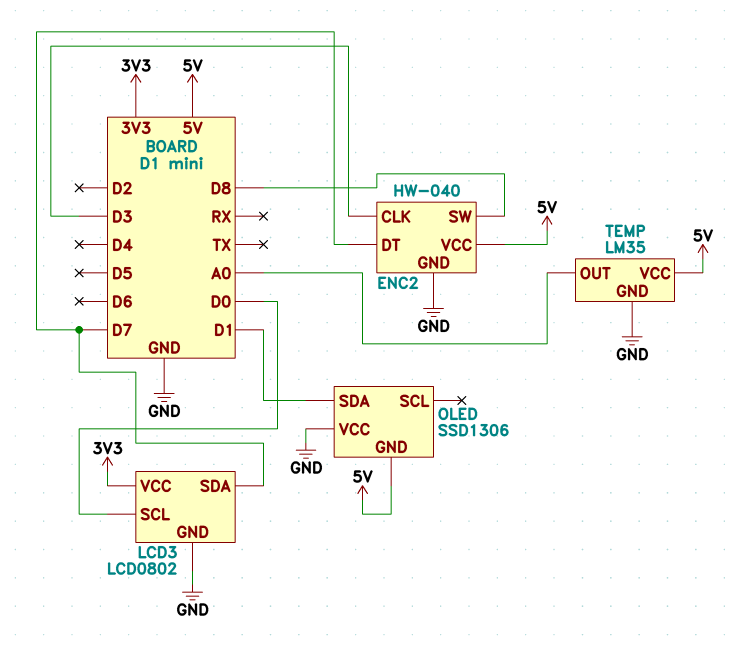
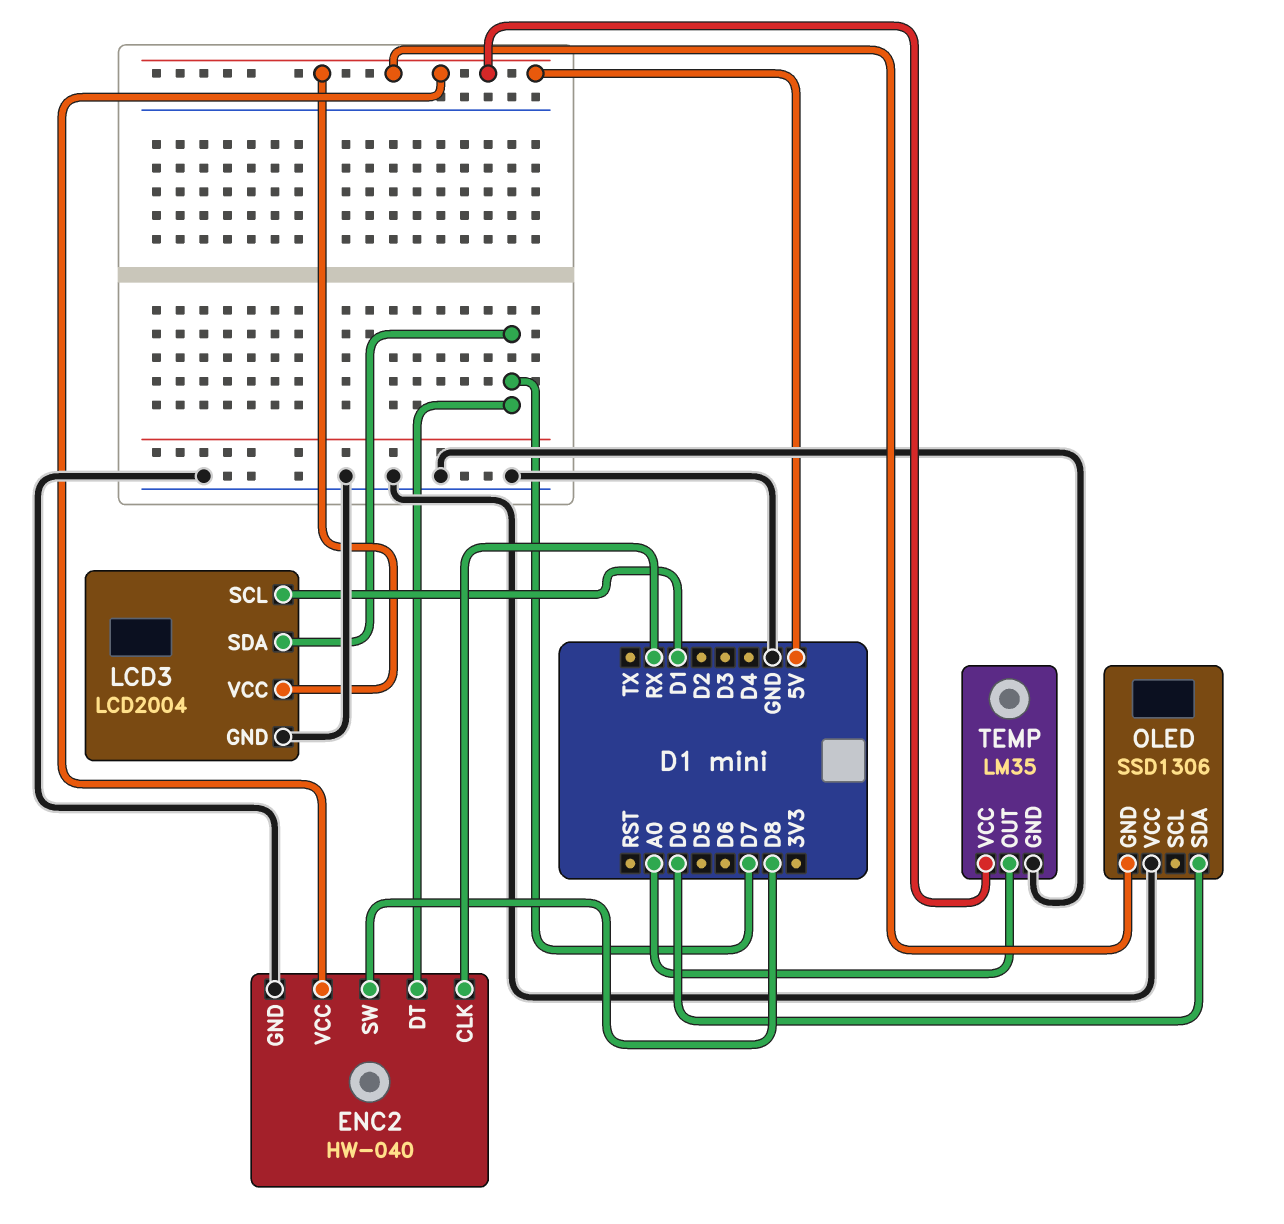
ENC2 pin CLK: D3 -> RX
LCD3: LCD0802 -> LCD2004
LCD3 pin SCL: D0 -> D1
LCD3 pin VCC: 3V3 -> 5V
OLED pin SDA: D1 -> D0

